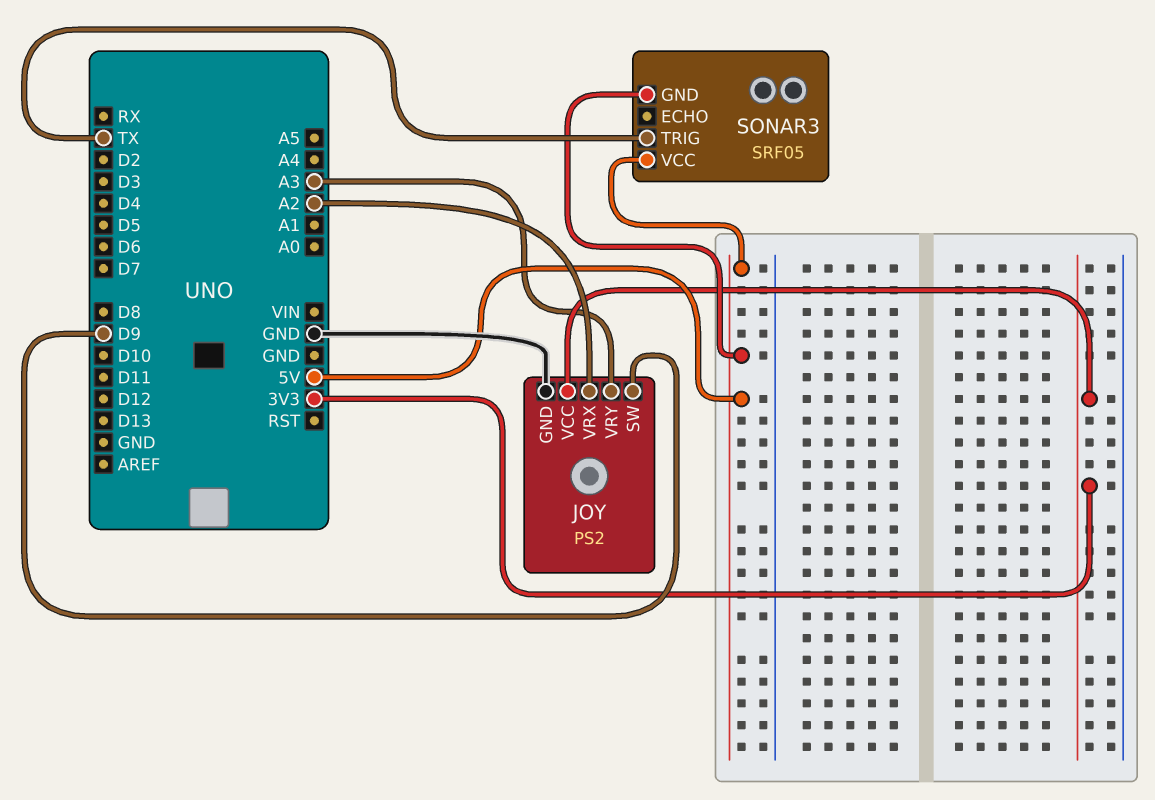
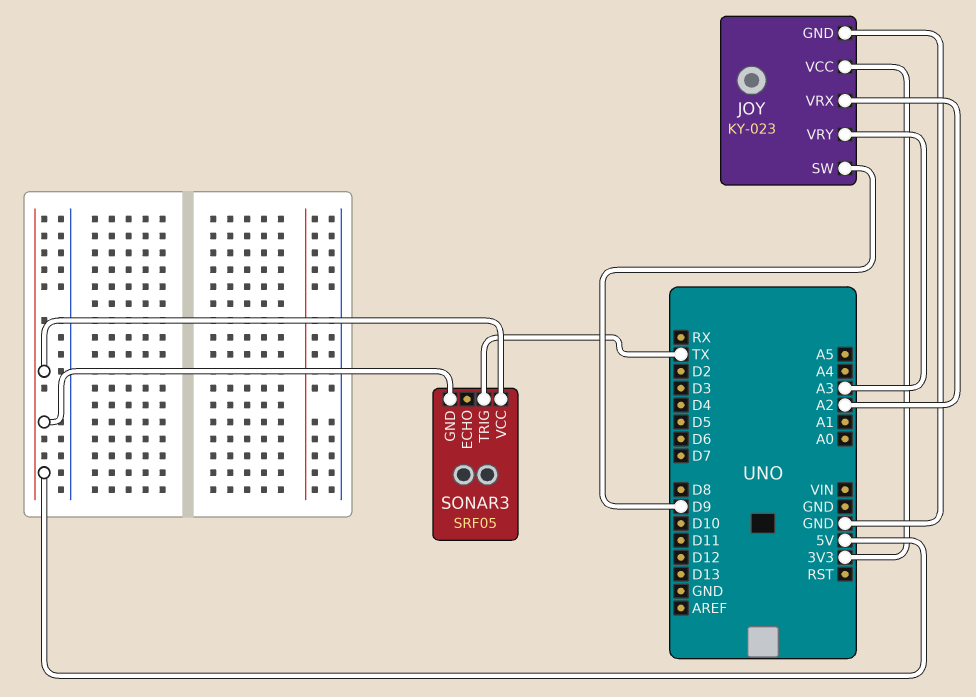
JOY: PS2 -> KY-023

